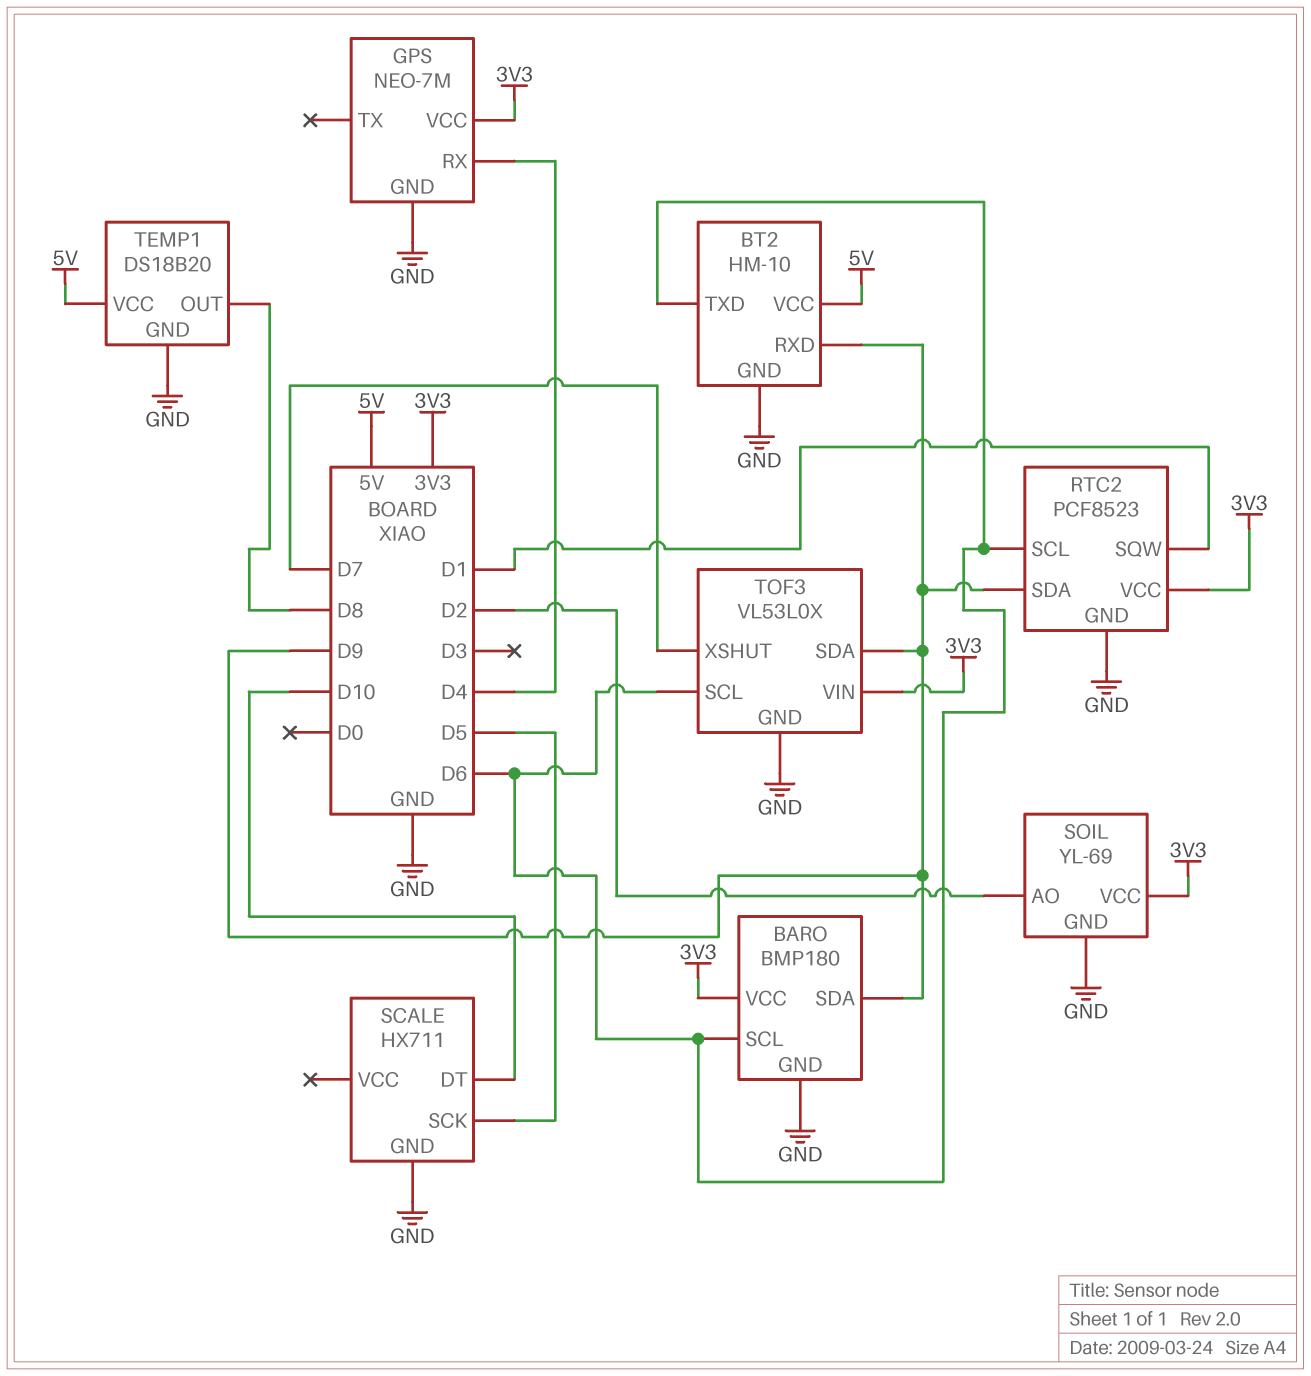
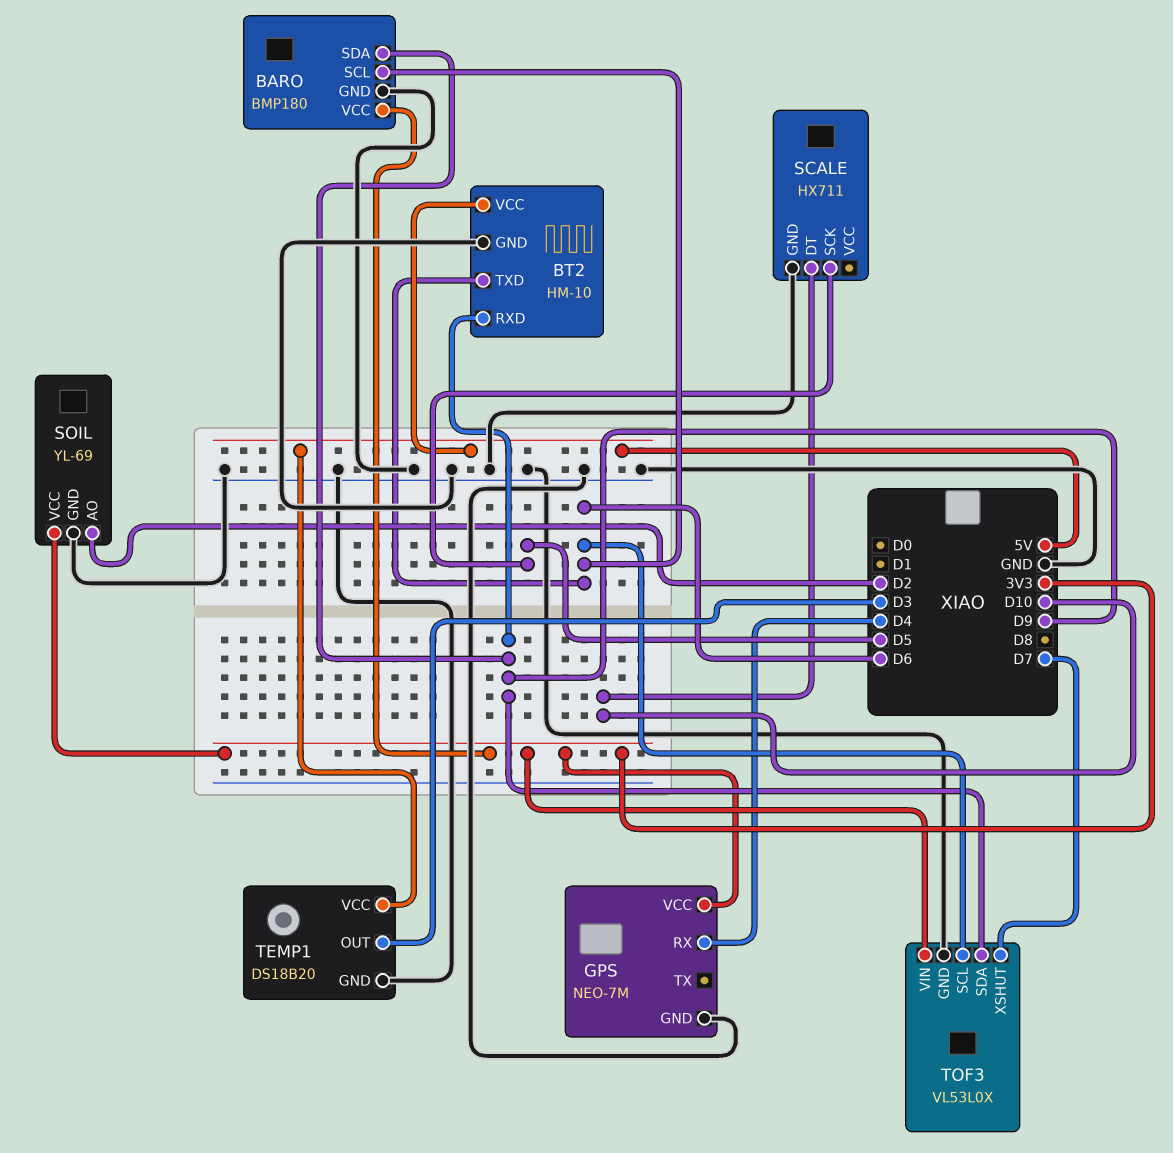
RTC2: PCF8523 -> none
RTC2 pin GND: GND -> none
RTC2 pin SCL: D6 -> none
RTC2 pin SDA: D9 -> none
RTC2 pin SQW: D1 -> none
RTC2 pin VCC: 3V3 -> none
TEMP1 pin OUT: D8 -> D3

